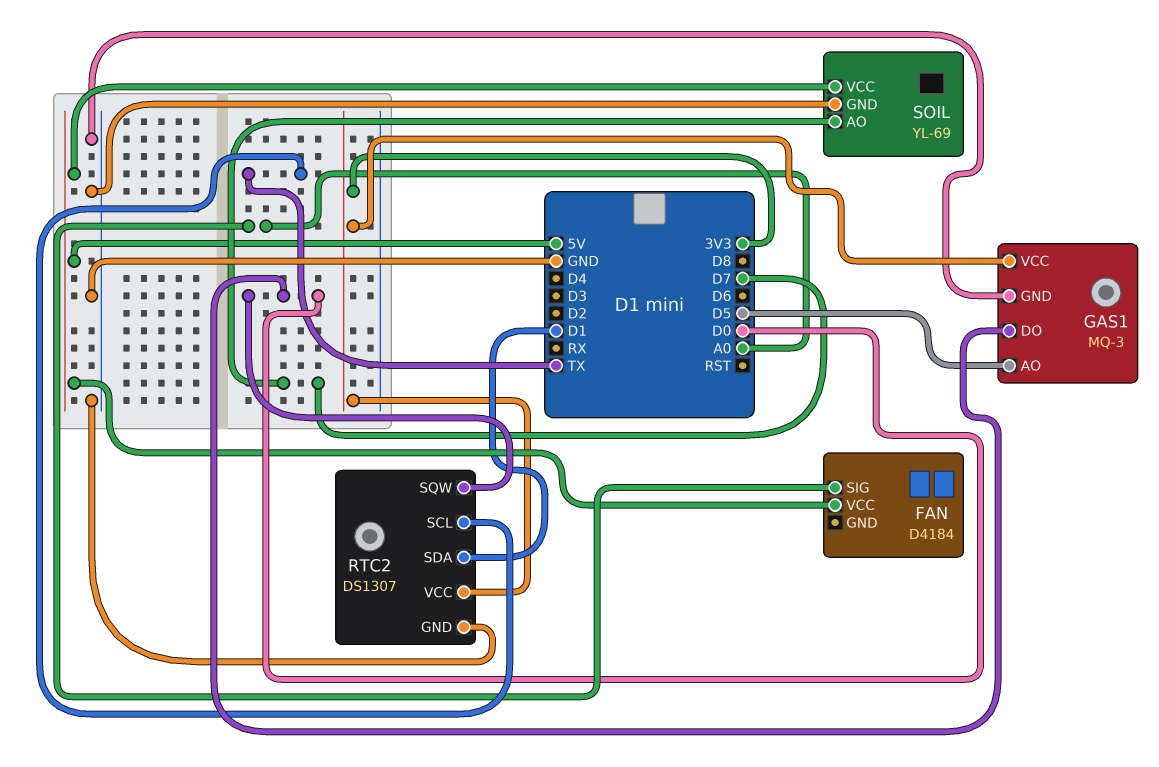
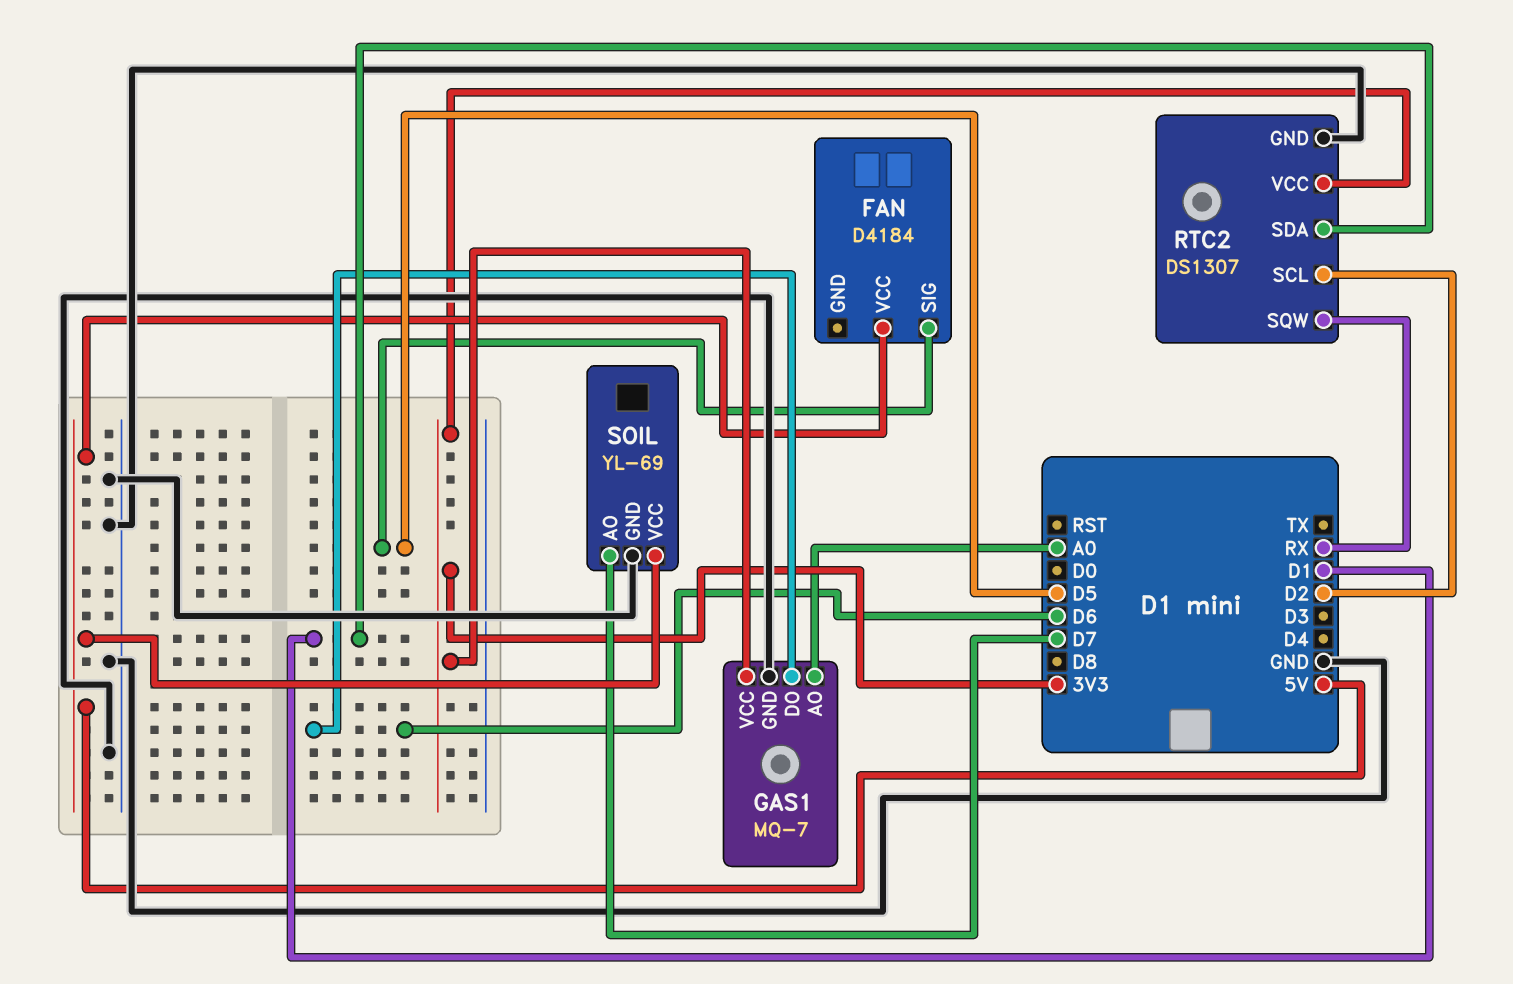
FAN pin SIG: A0 -> D5
GAS1: MQ-3 -> MQ-7
GAS1 pin AO: D5 -> A0
GAS1 pin DO: D0 -> D6
RTC2 pin SCL: TX -> D2
RTC2 pin SQW: D0 -> RX

